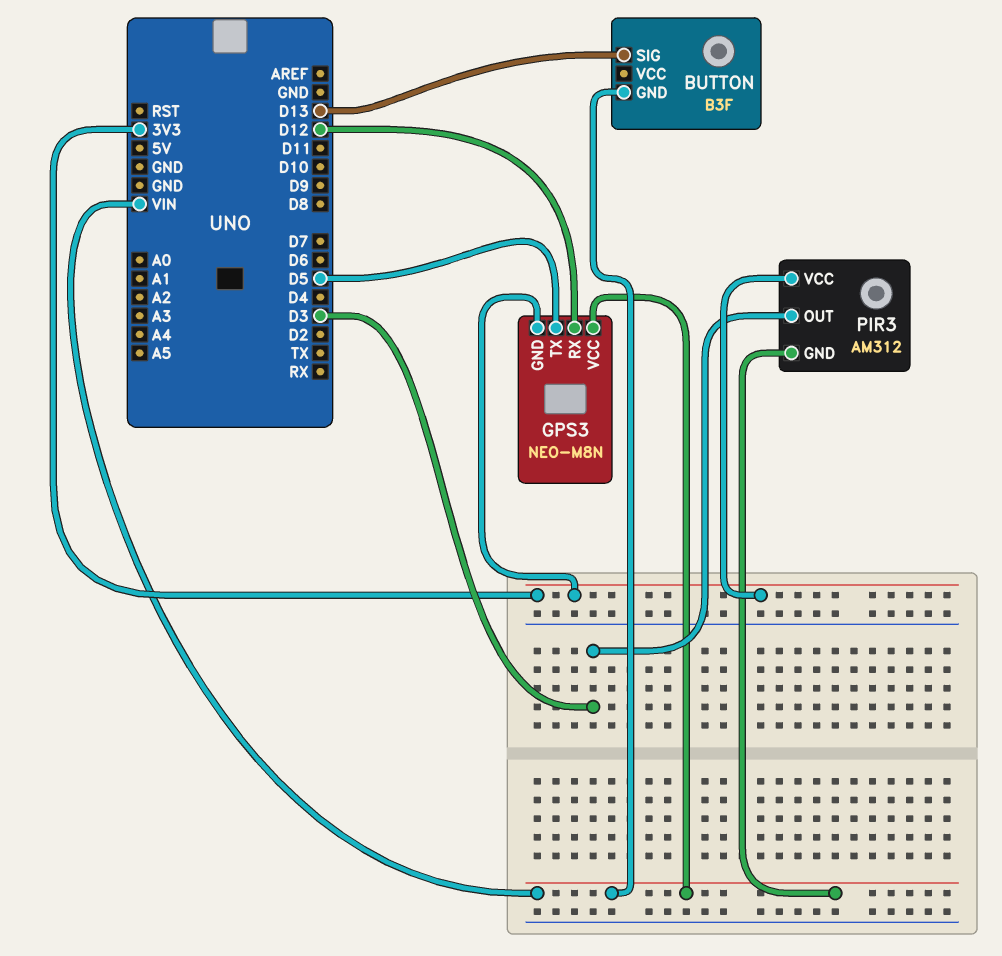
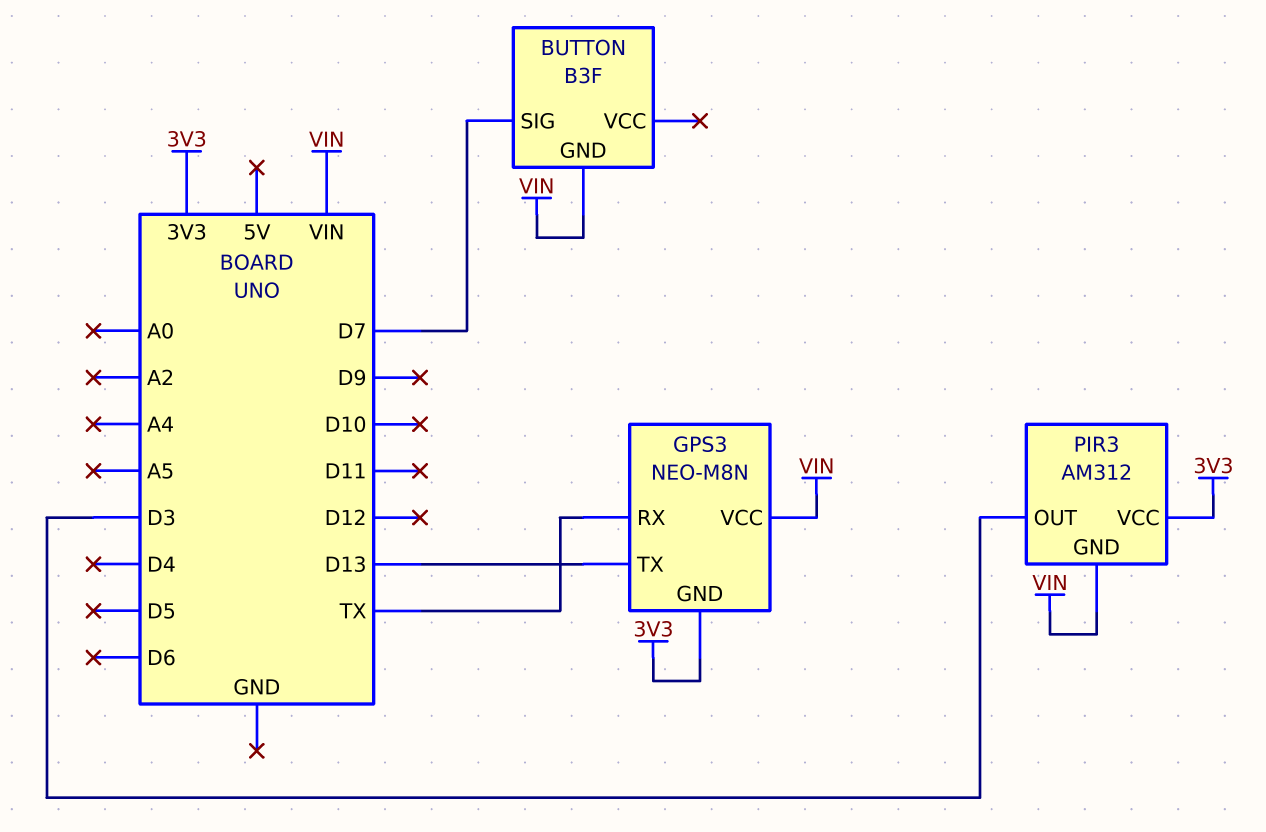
BUTTON pin SIG: D13 -> D7
GPS3 pin RX: D12 -> TX
GPS3 pin TX: D5 -> D13

